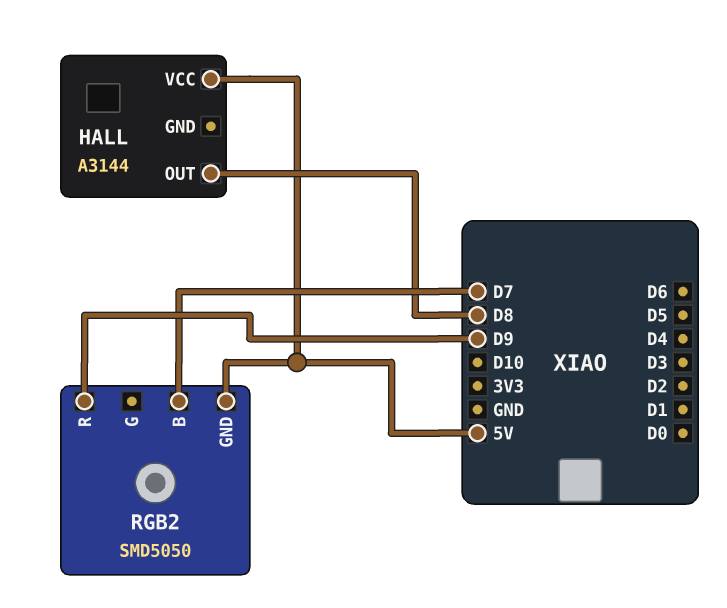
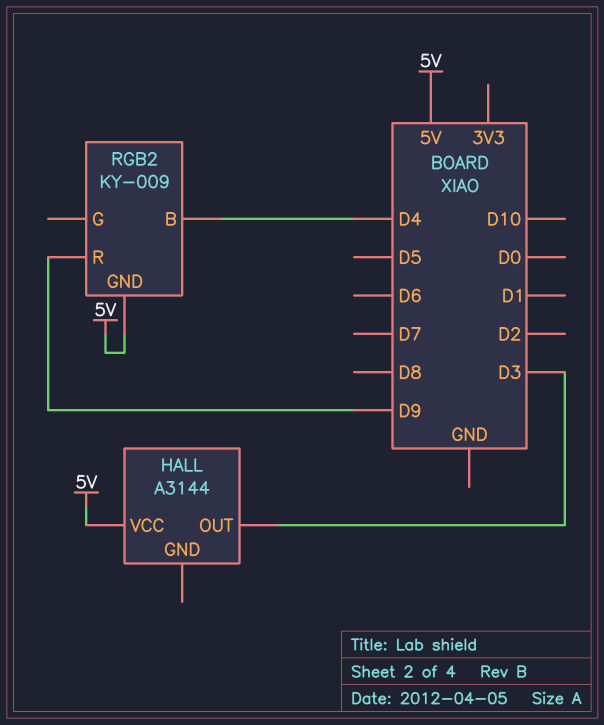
HALL pin OUT: D8 -> D3
RGB2: SMD5050 -> KY-009
RGB2 pin B: D7 -> D4

